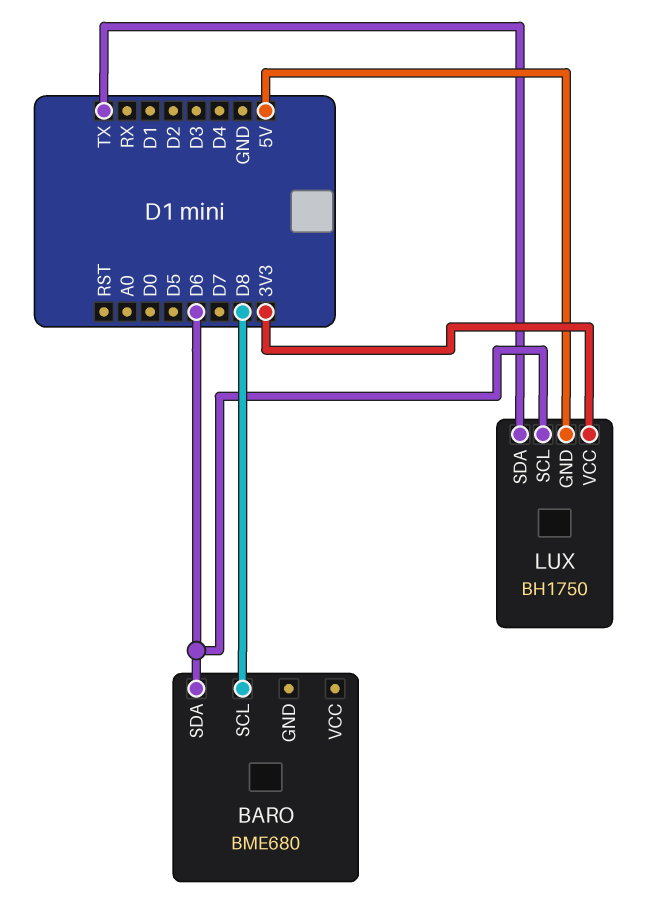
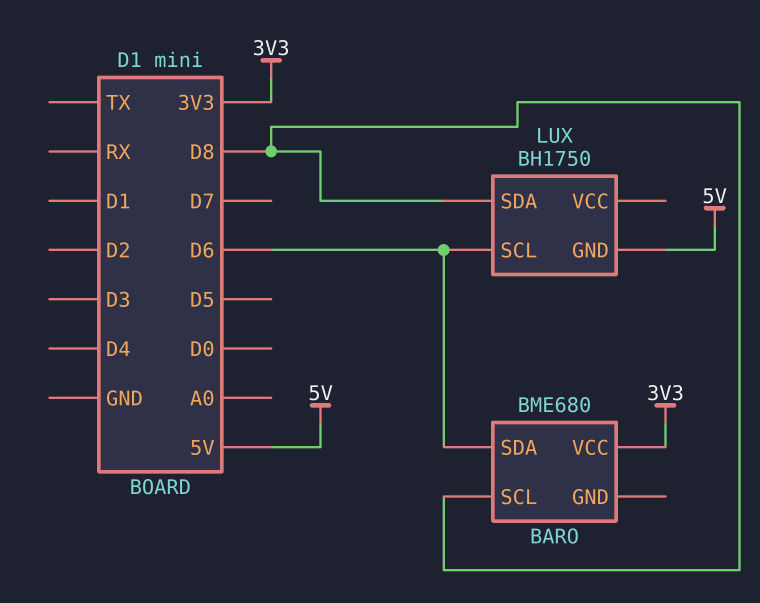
BARO pin VCC: none -> 3V3
LUX pin SDA: TX -> D8
LUX pin VCC: 3V3 -> none

